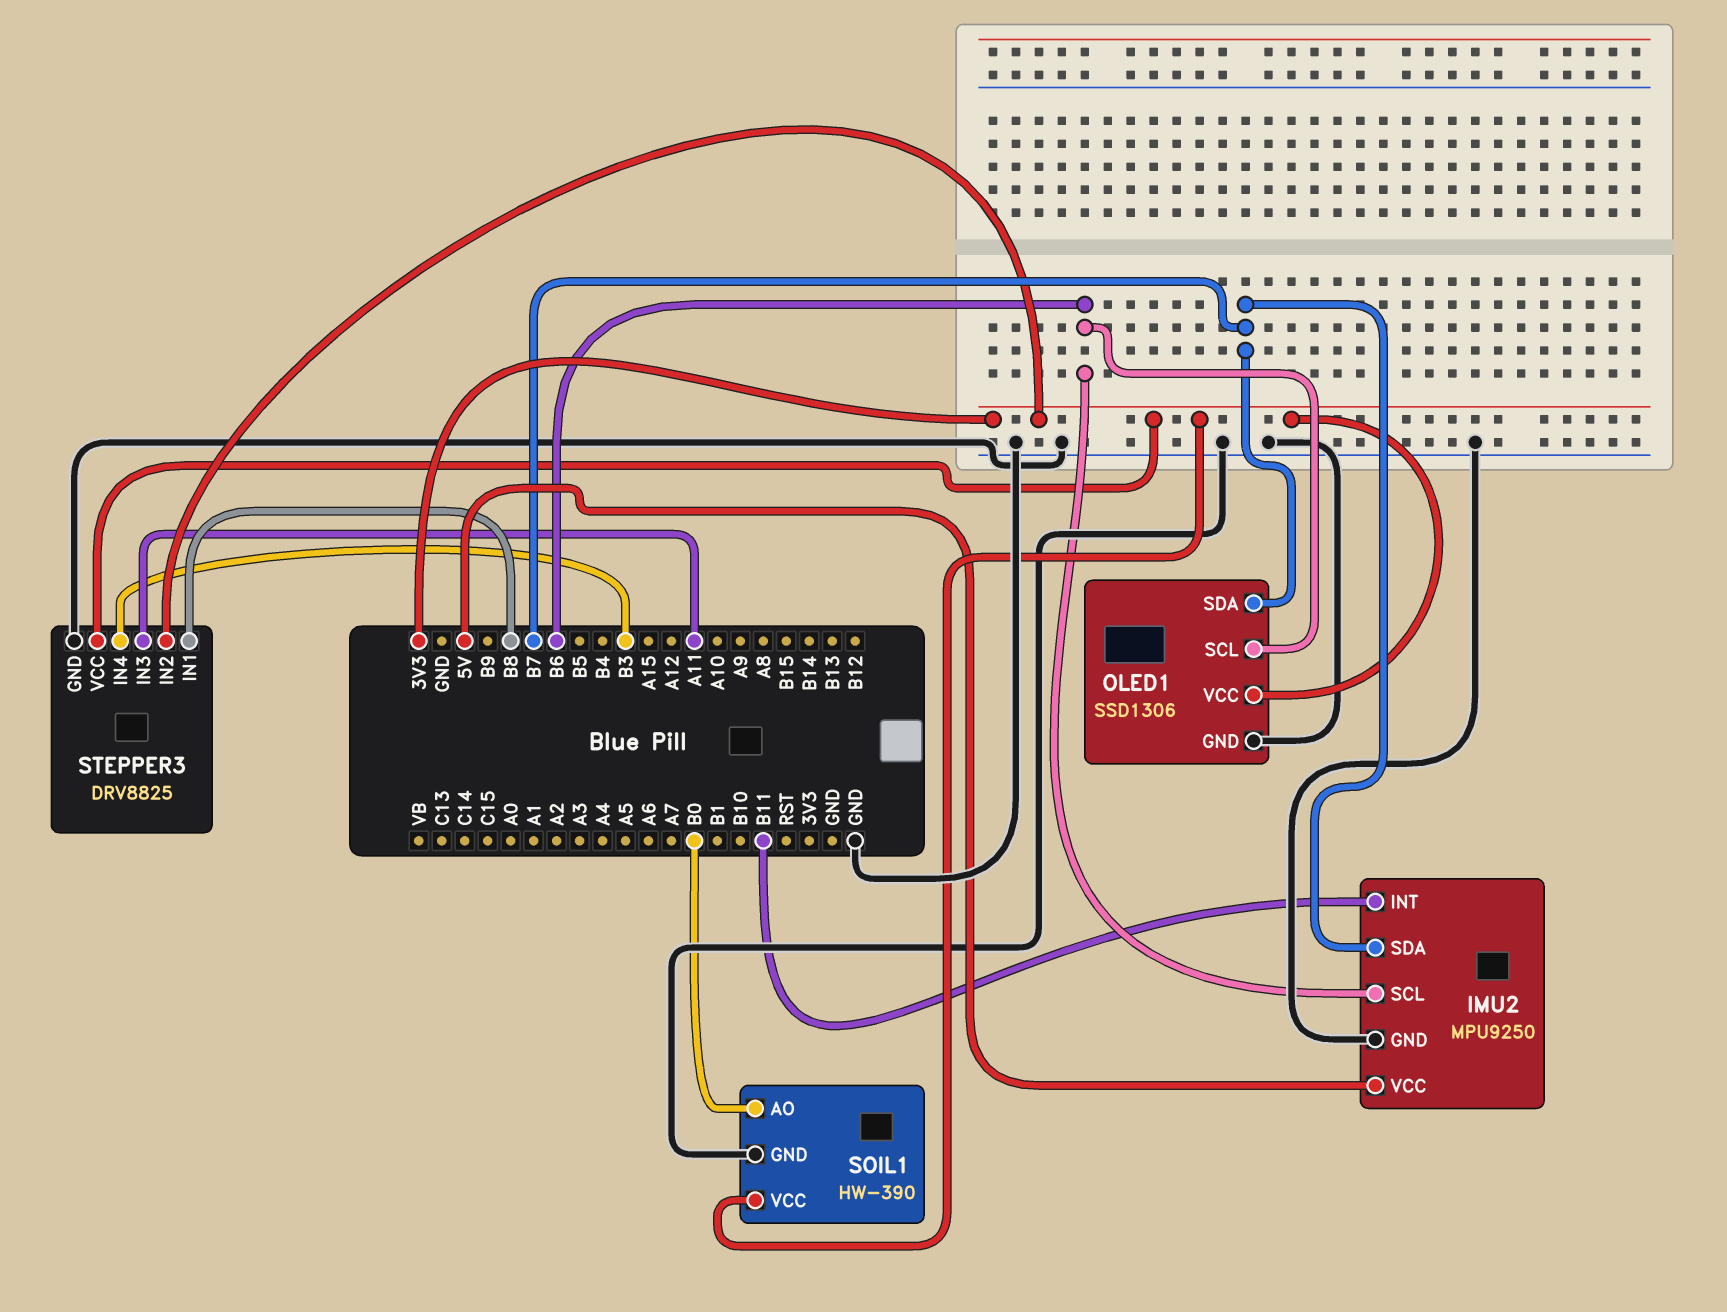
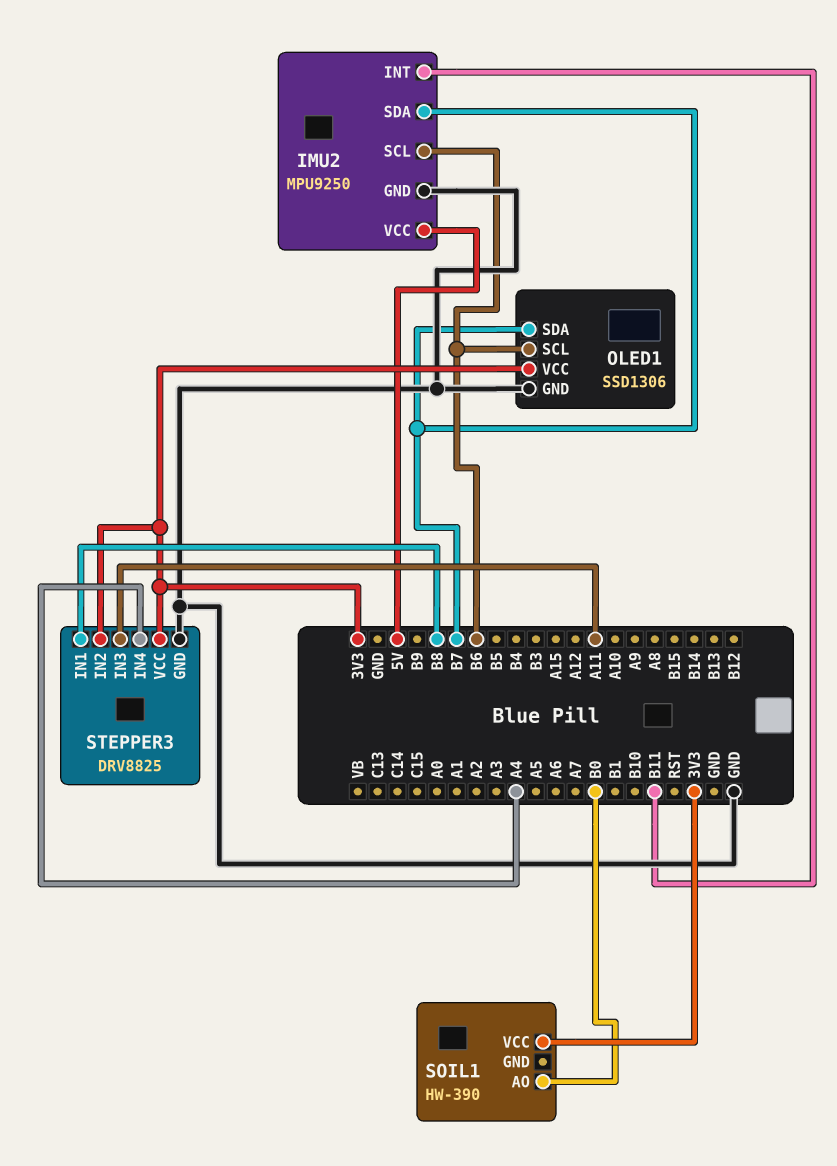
SOIL1 pin GND: GND -> none
STEPPER3 pin IN4: B3 -> A4

